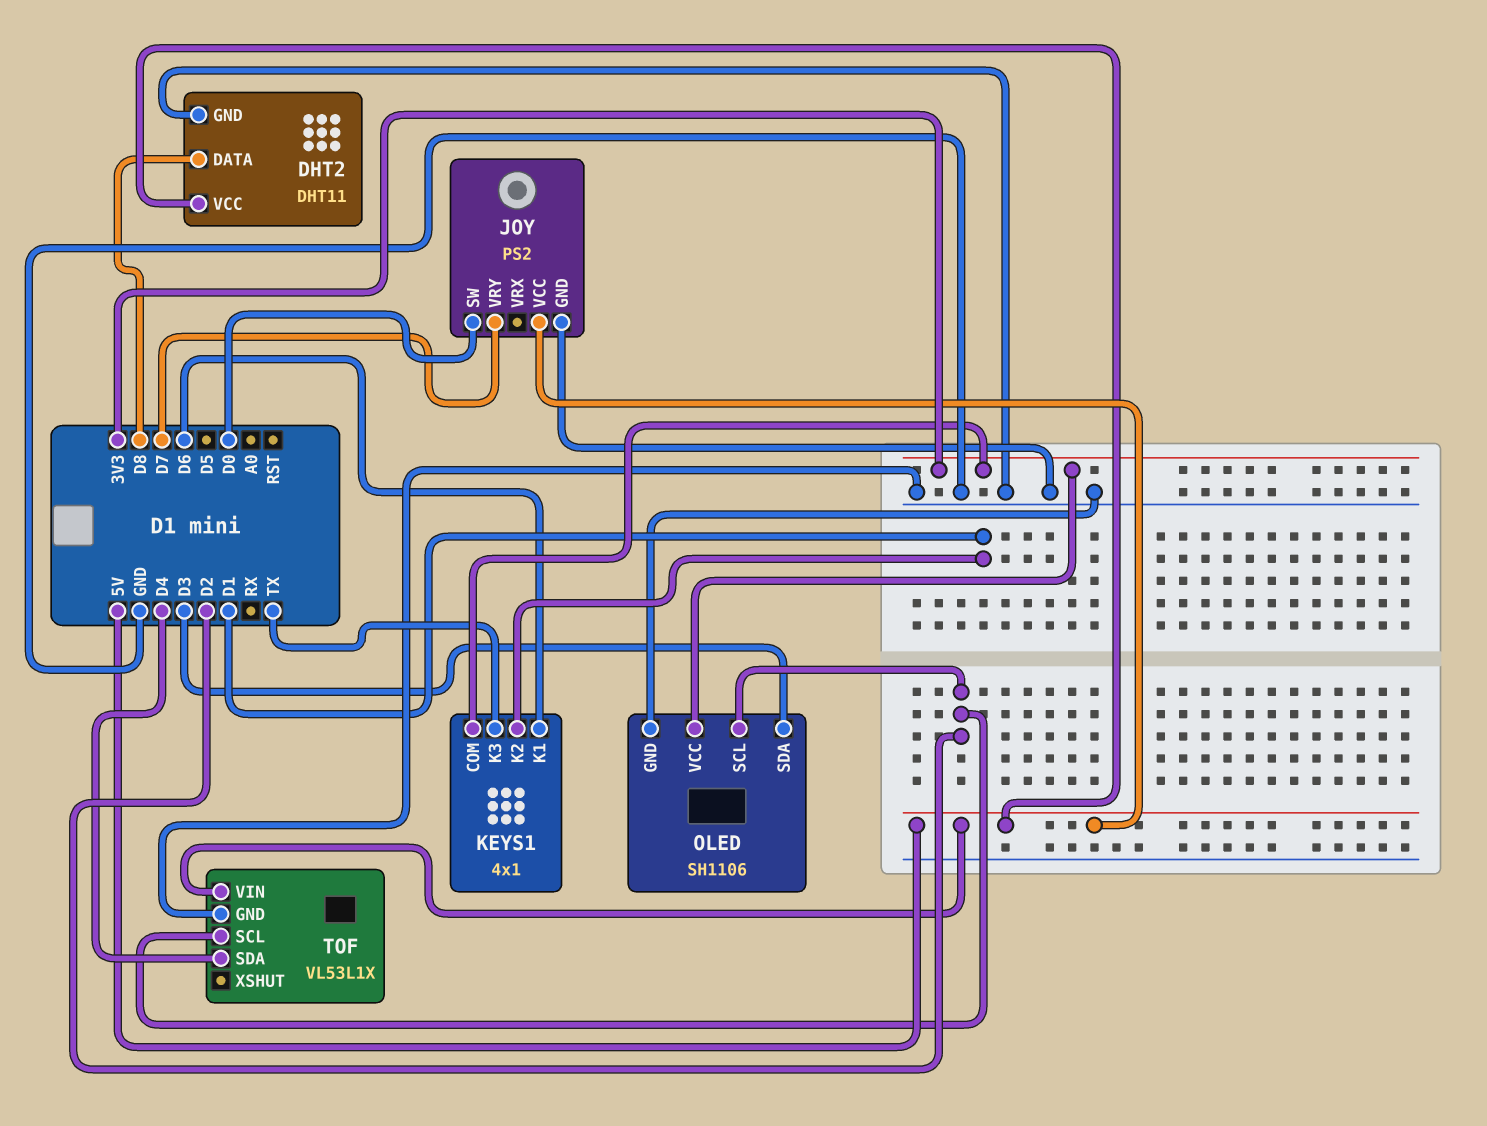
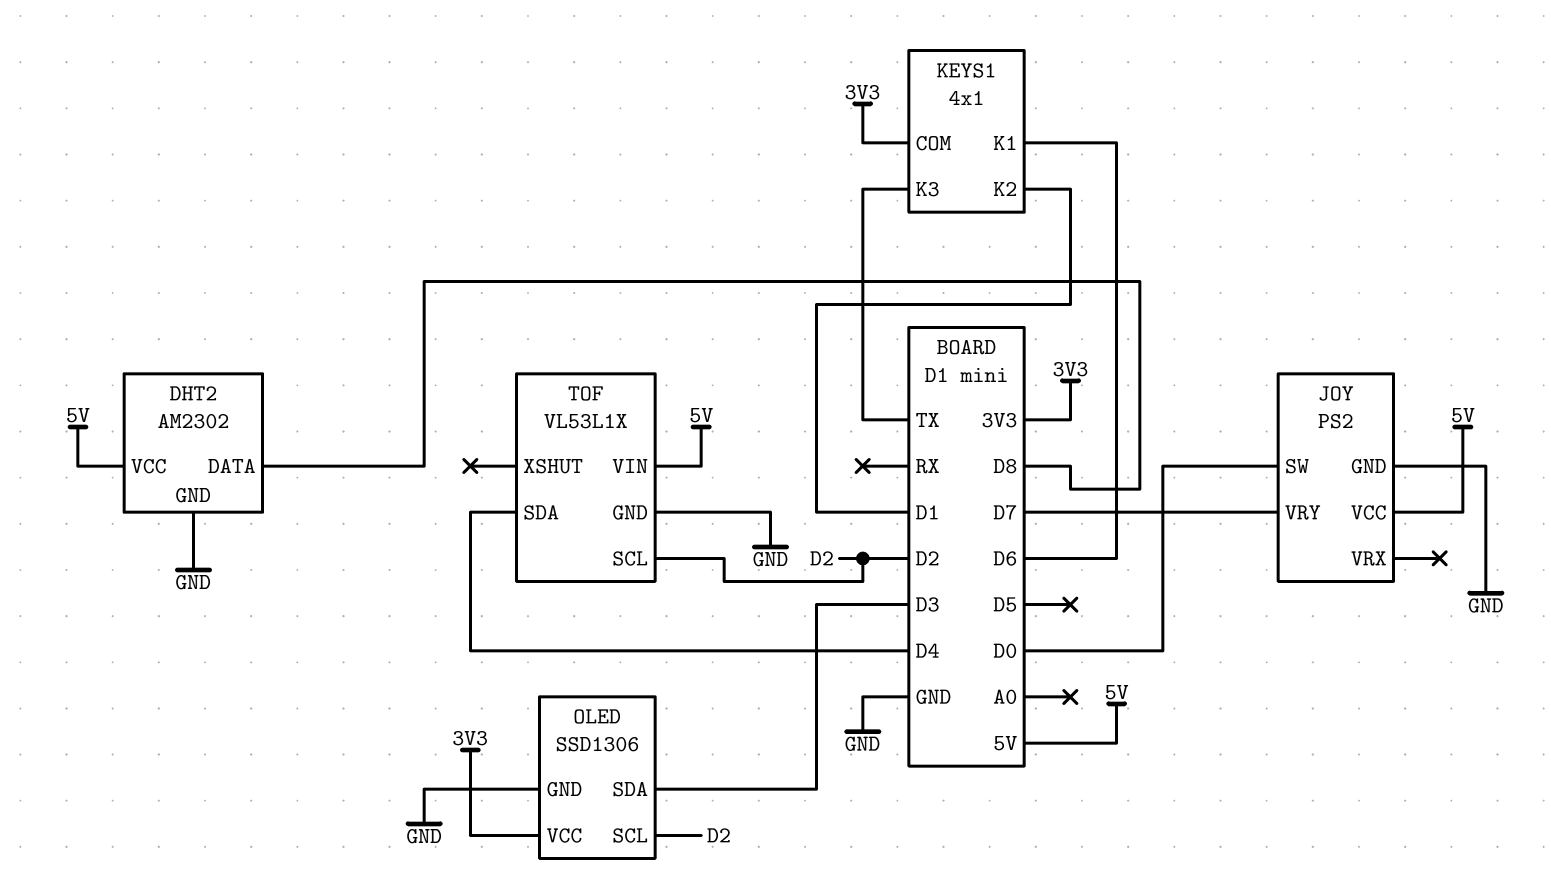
DHT2: DHT11 -> AM2302
OLED: SH1106 -> SSD1306

